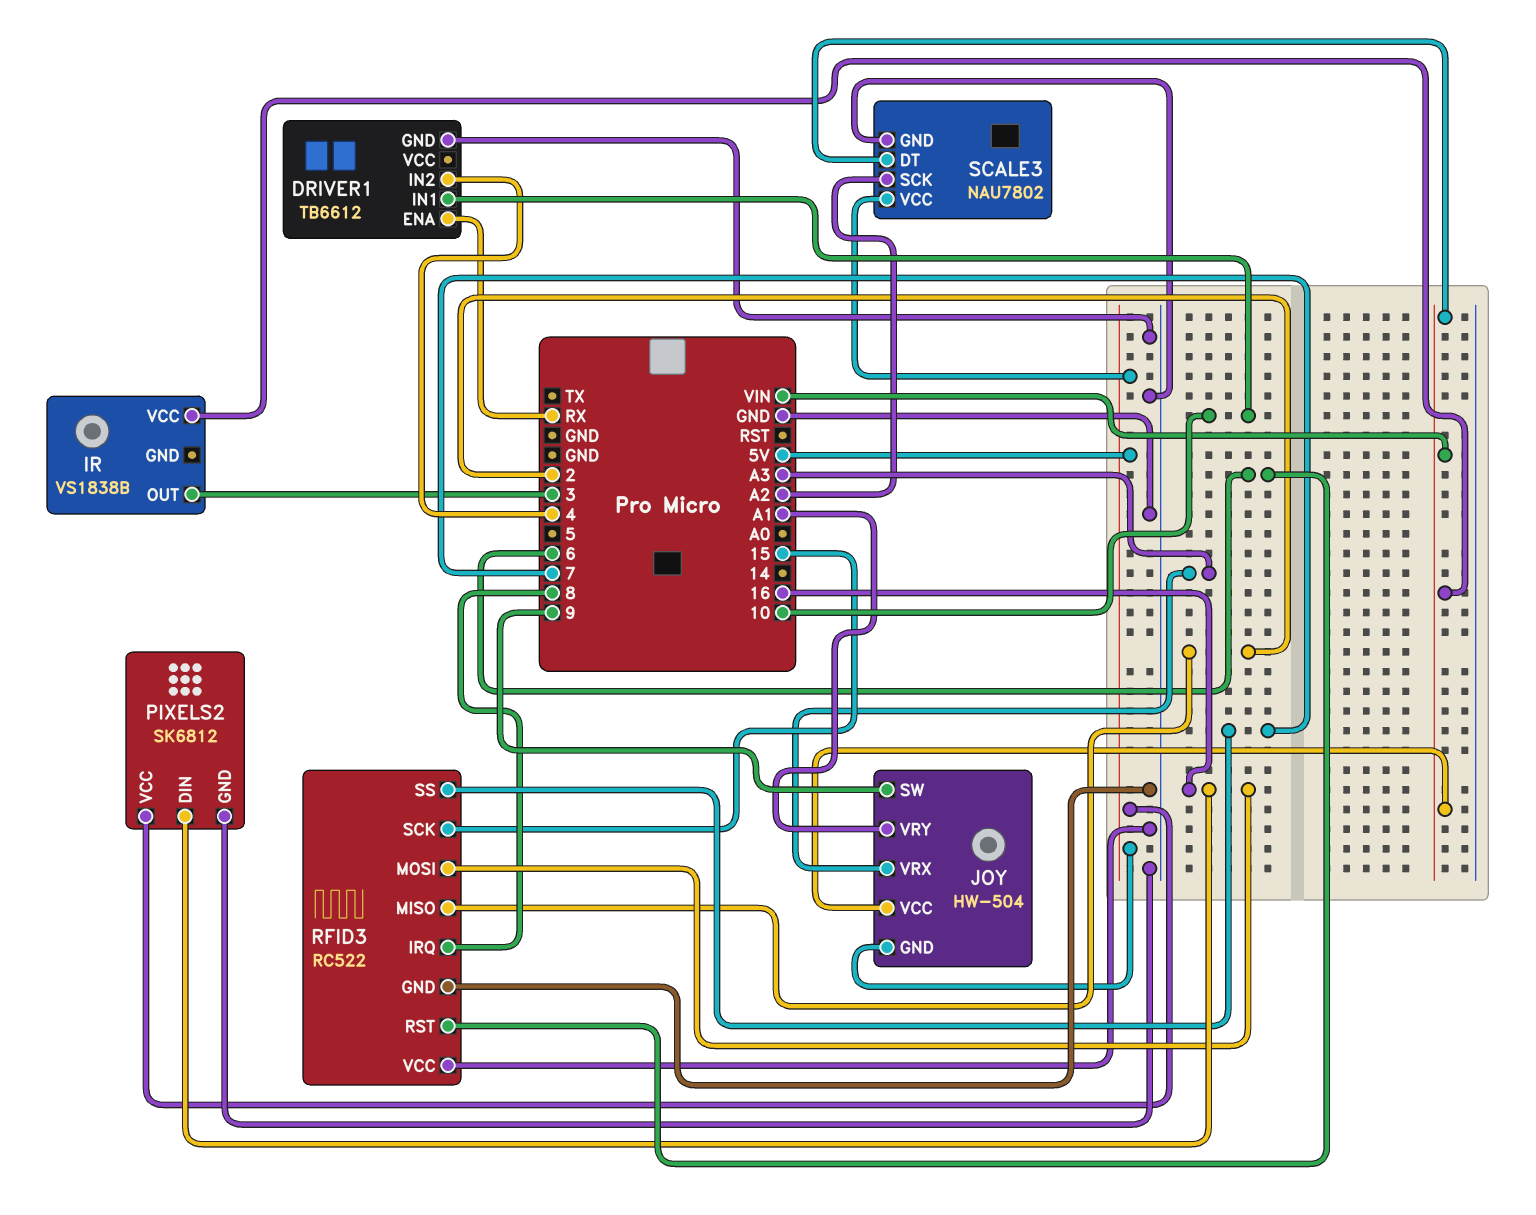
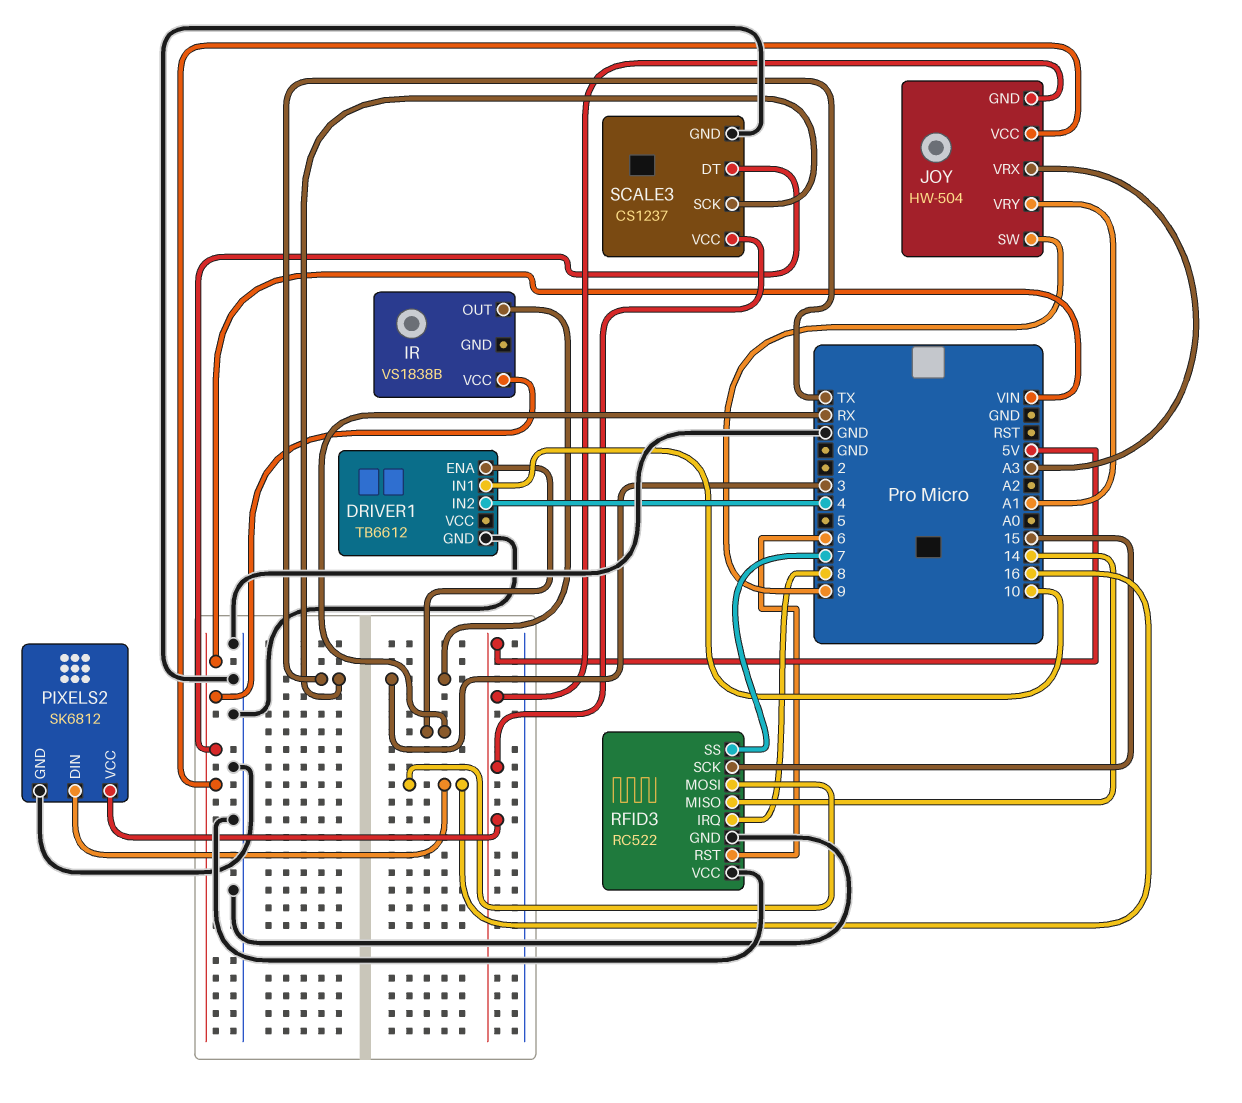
RFID3 pin MISO: 2 -> 14
SCALE3: NAU7802 -> CS1237
SCALE3 pin SCK: A2 -> TX

